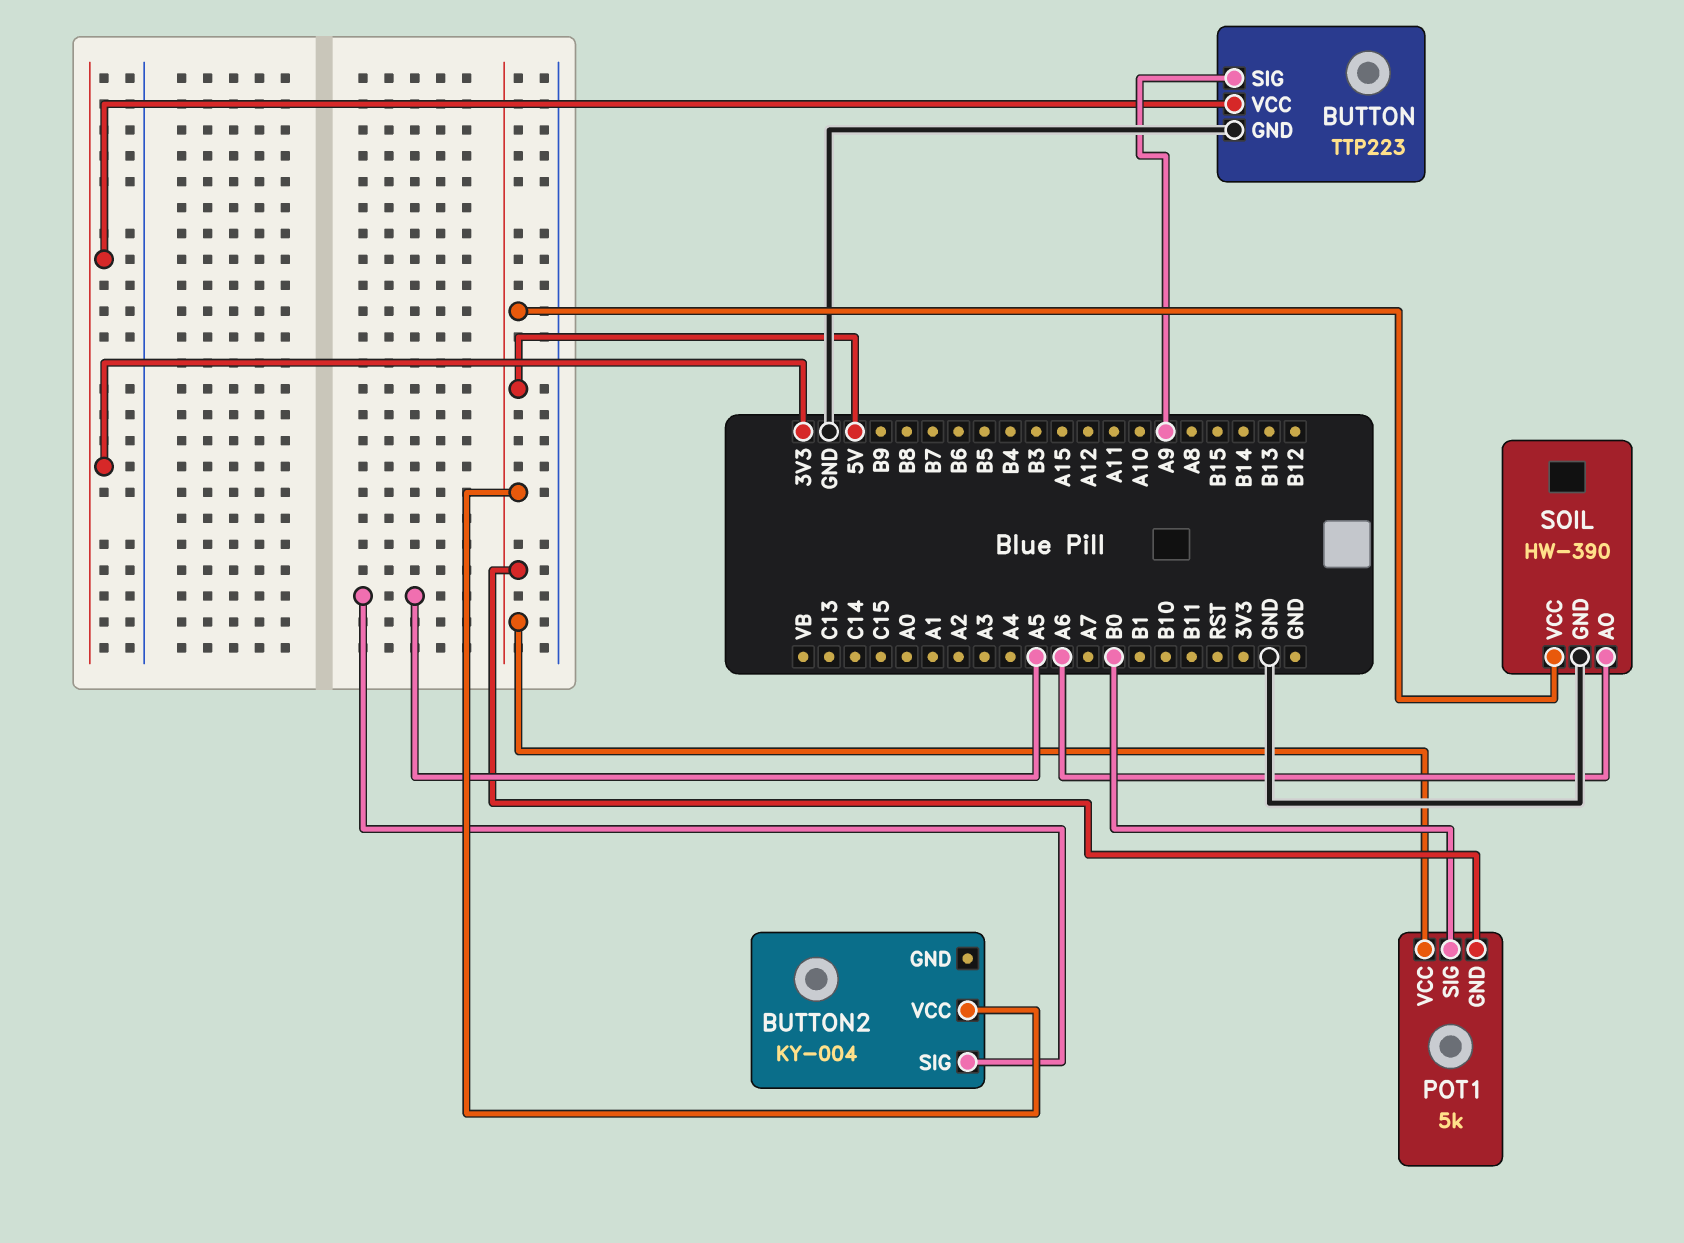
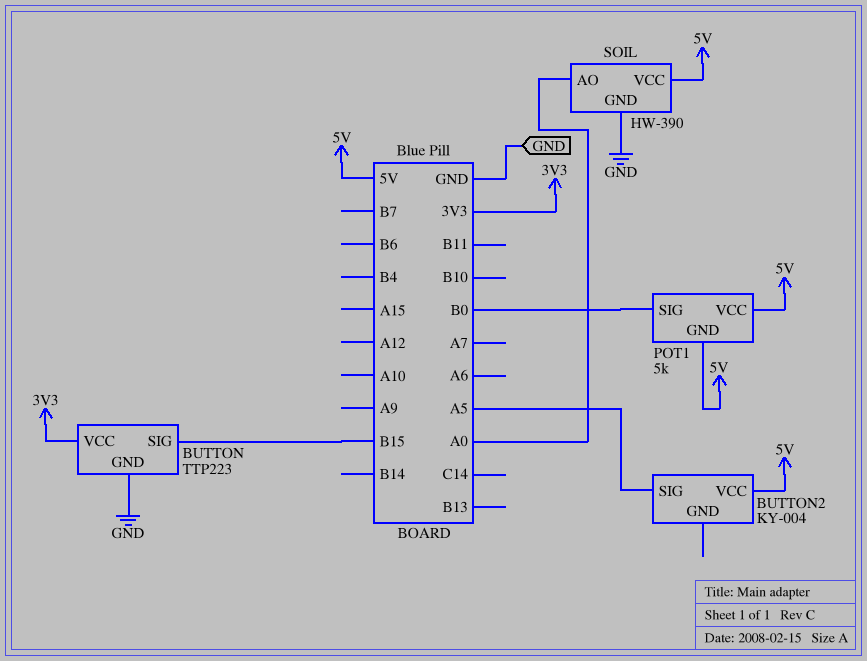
BUTTON pin SIG: A9 -> B15
SOIL pin AO: A6 -> A0

